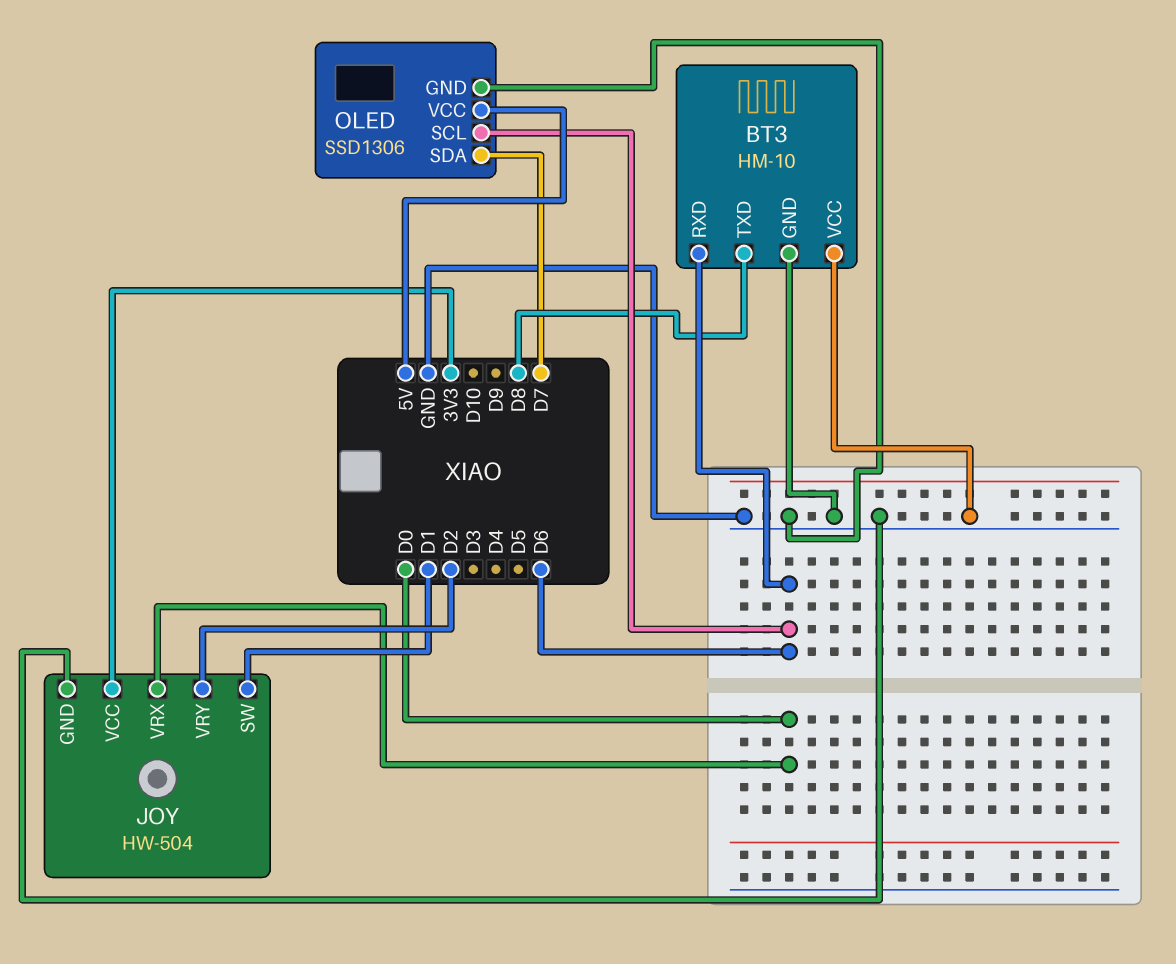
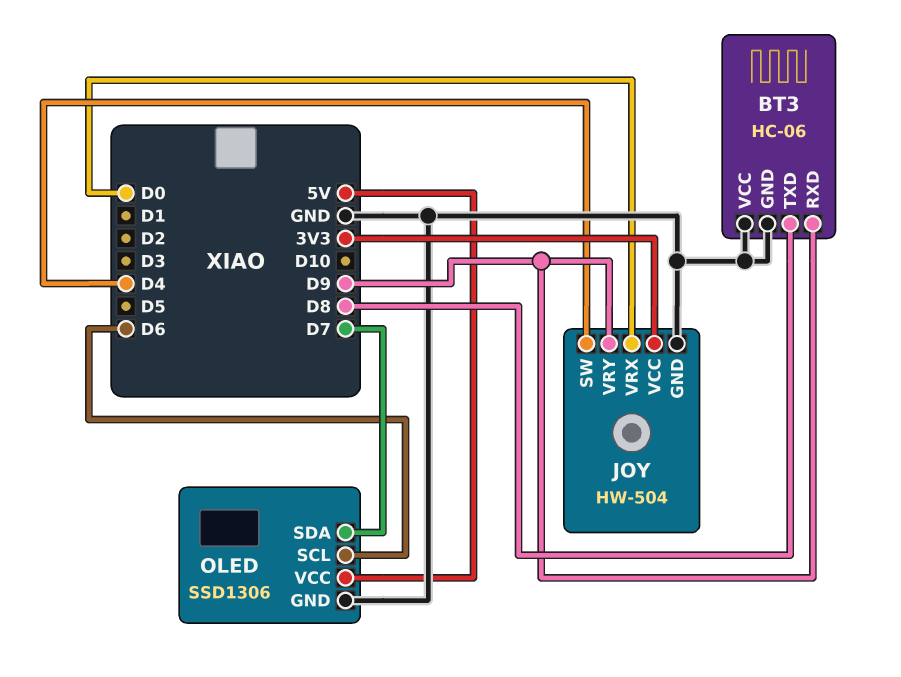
BT3: HM-10 -> HC-06
BT3 pin RXD: D6 -> D9
JOY pin SW: D1 -> D4
JOY pin VRY: D2 -> D9

